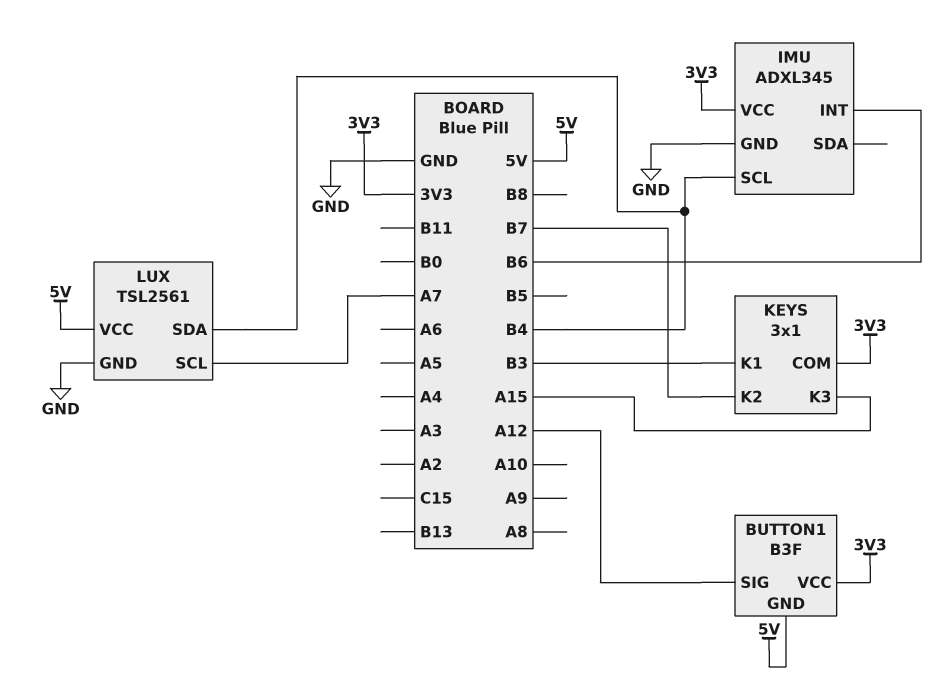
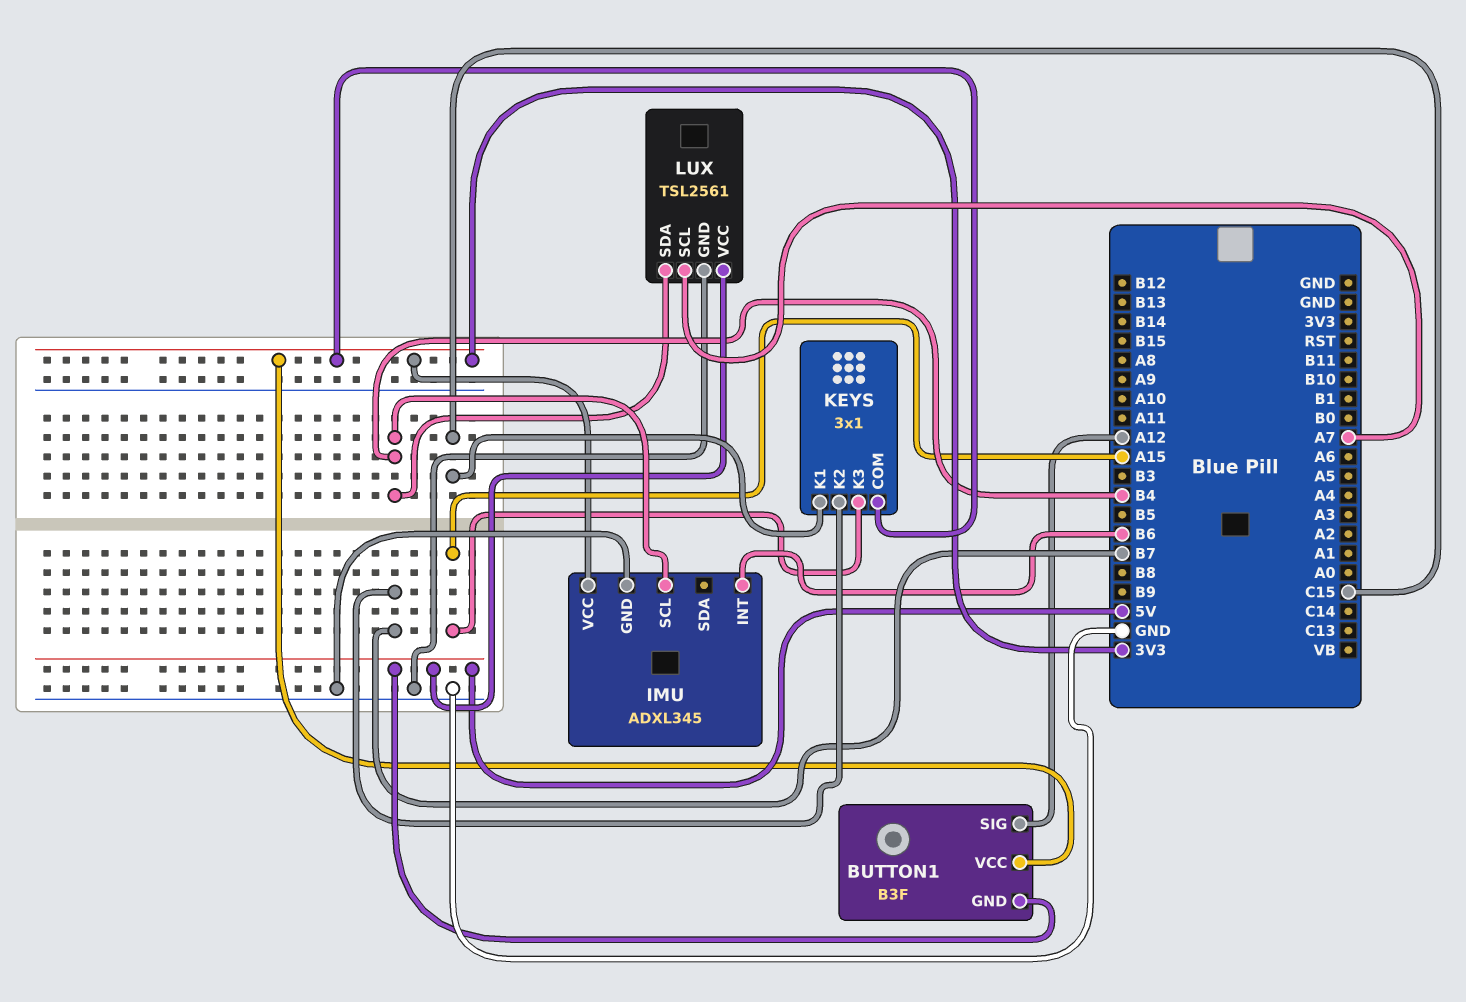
KEYS pin K1: B3 -> C15

